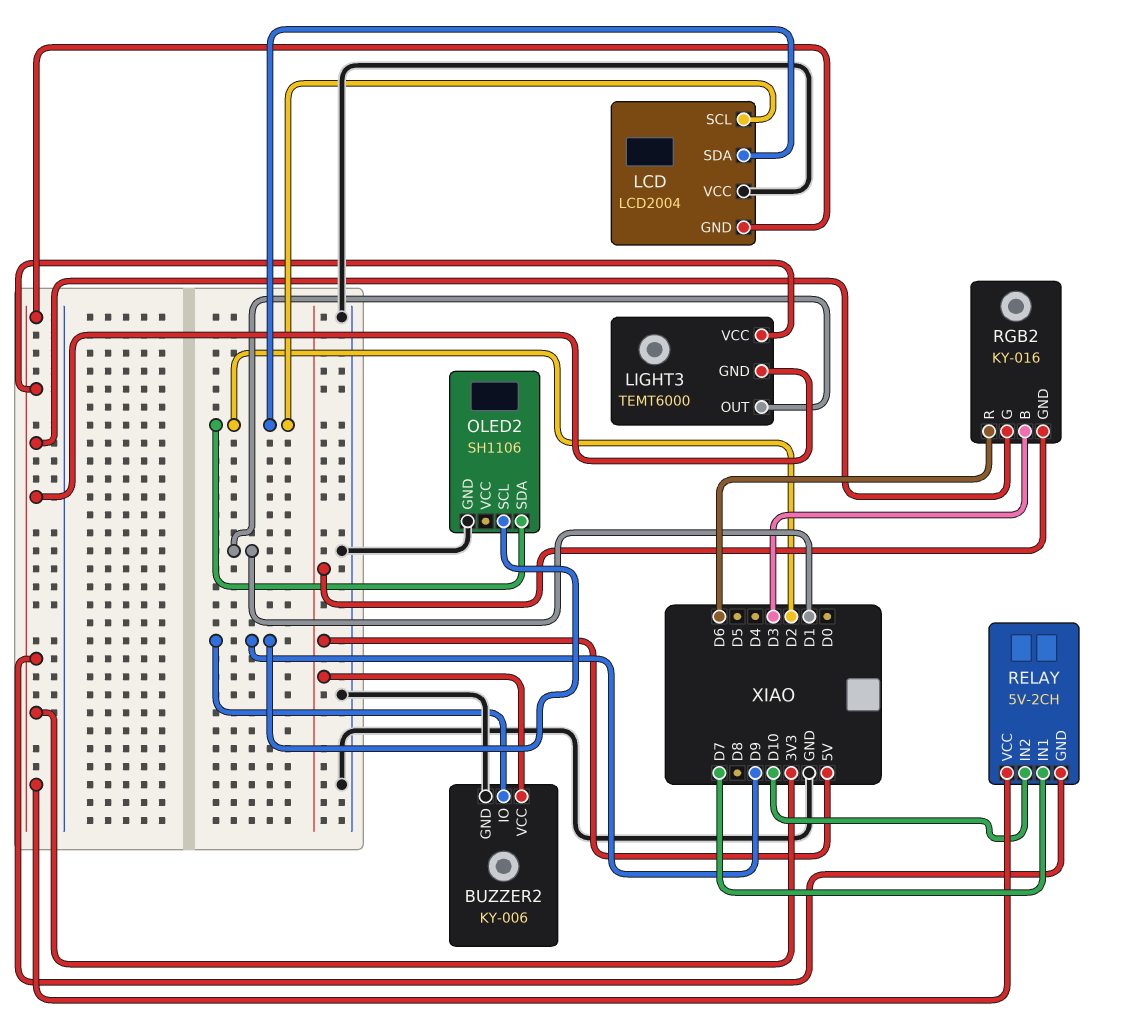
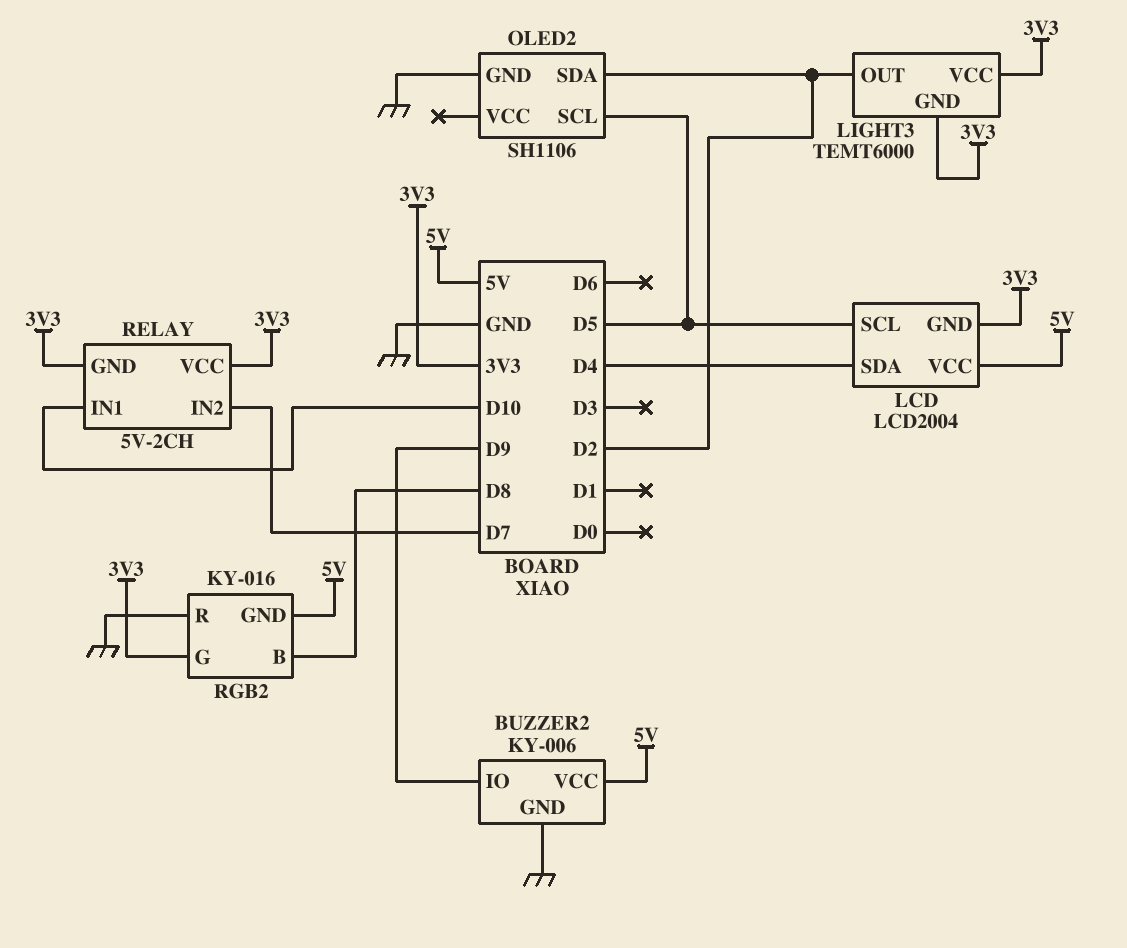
LCD pin SCL: D2 -> D5
LCD pin SDA: D2 -> D4
LCD pin VCC: GND -> 5V
LIGHT3 pin OUT: D1 -> D2
OLED2 pin SCL: D9 -> D5
RELAY pin IN1: D7 -> D10
RELAY pin IN2: D10 -> D7
RGB2 pin B: D3 -> D8
RGB2 pin R: D6 -> GND

